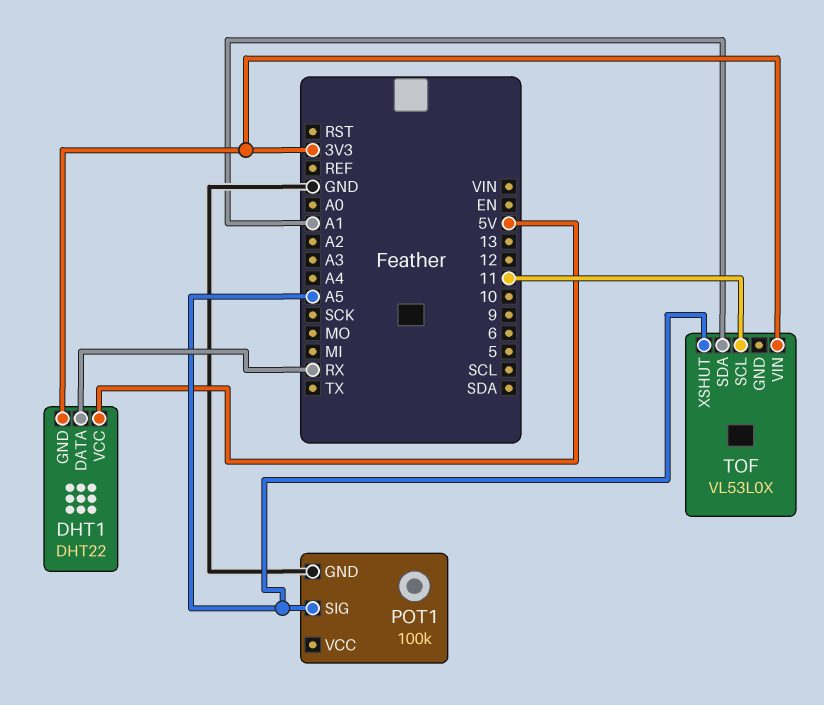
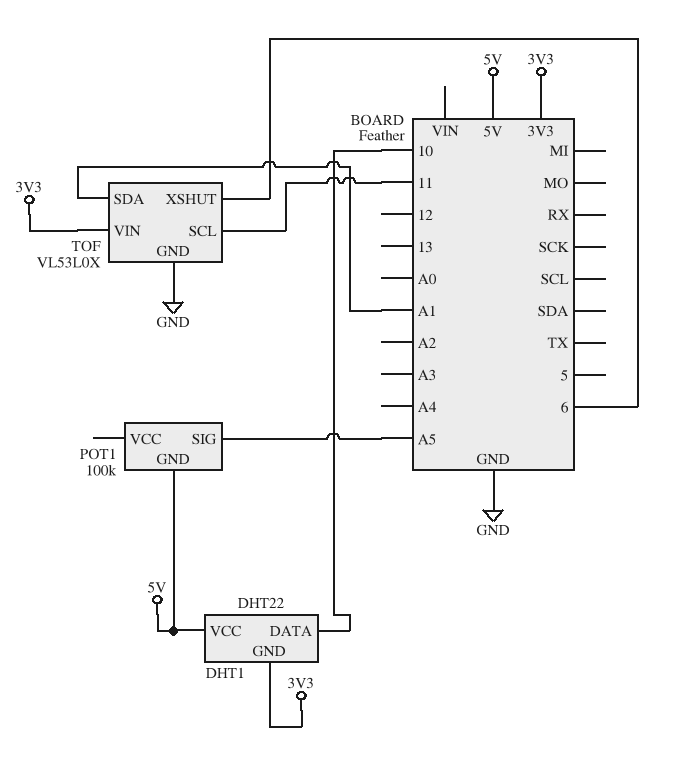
DHT1 pin DATA: RX -> 10
POT1 pin GND: GND -> 5V
TOF pin GND: none -> GND
TOF pin XSHUT: A5 -> 6

